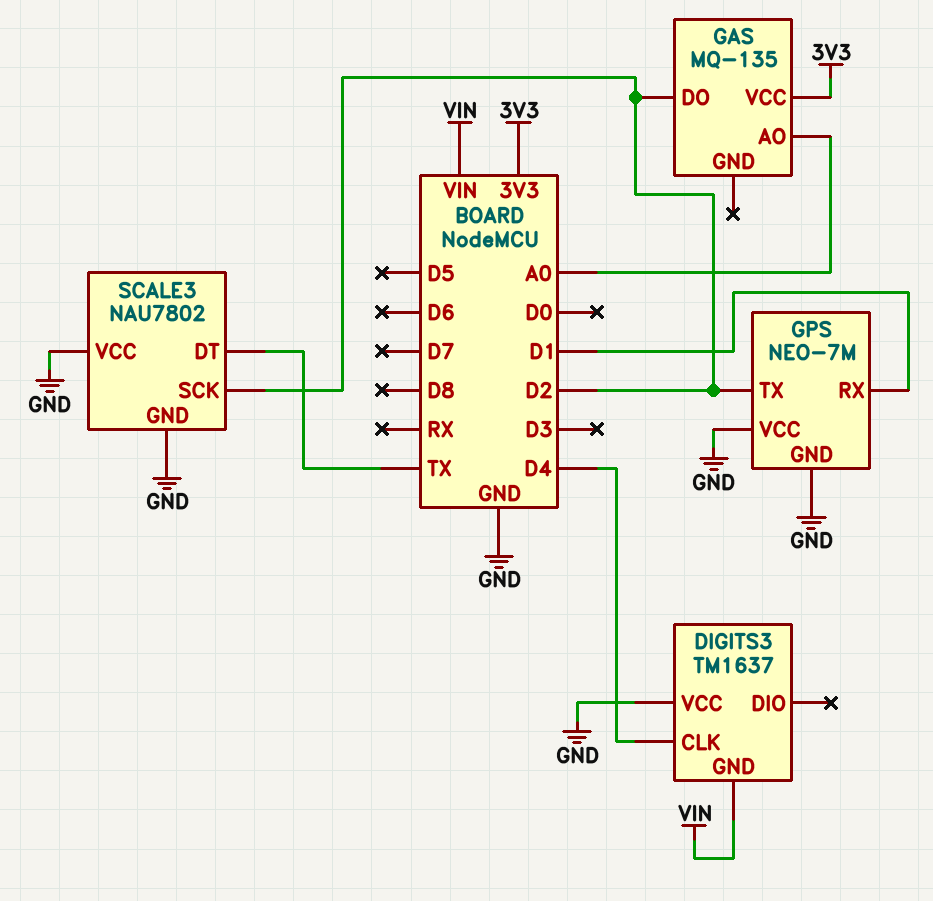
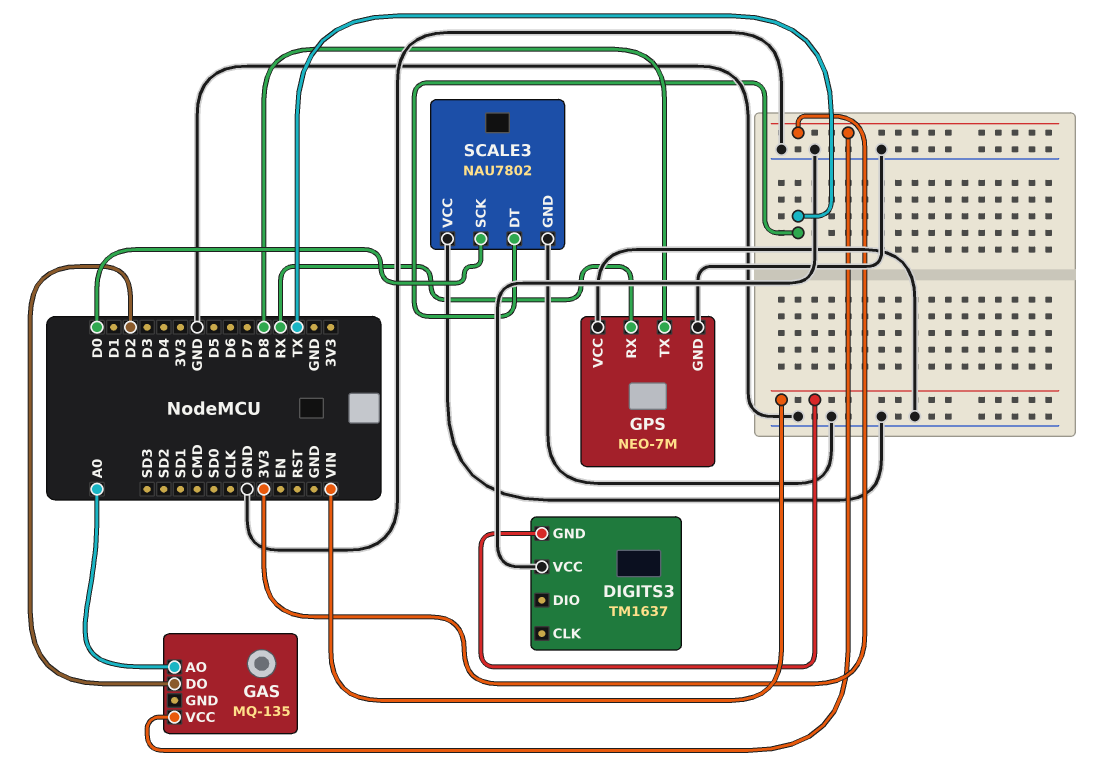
DIGITS3 pin CLK: D4 -> none
GPS pin RX: D1 -> RX
GPS pin TX: D2 -> D8
SCALE3 pin SCK: D2 -> D0

